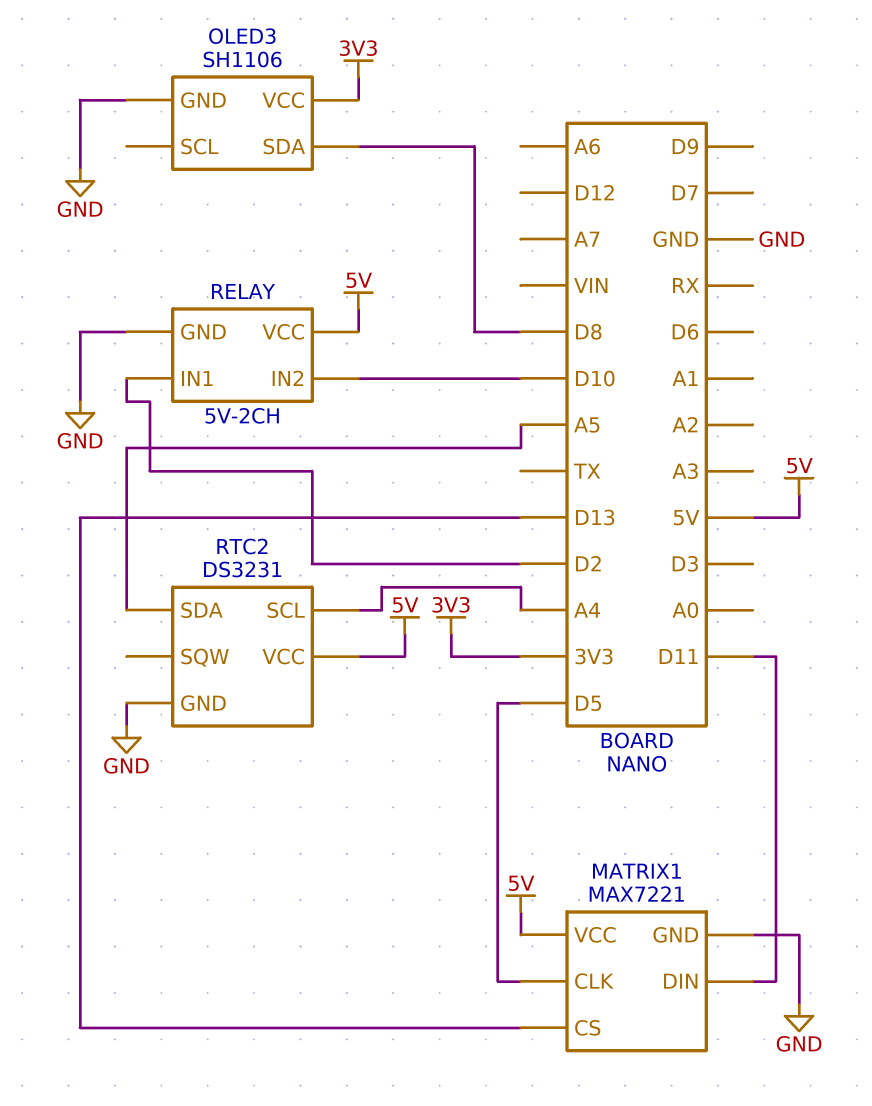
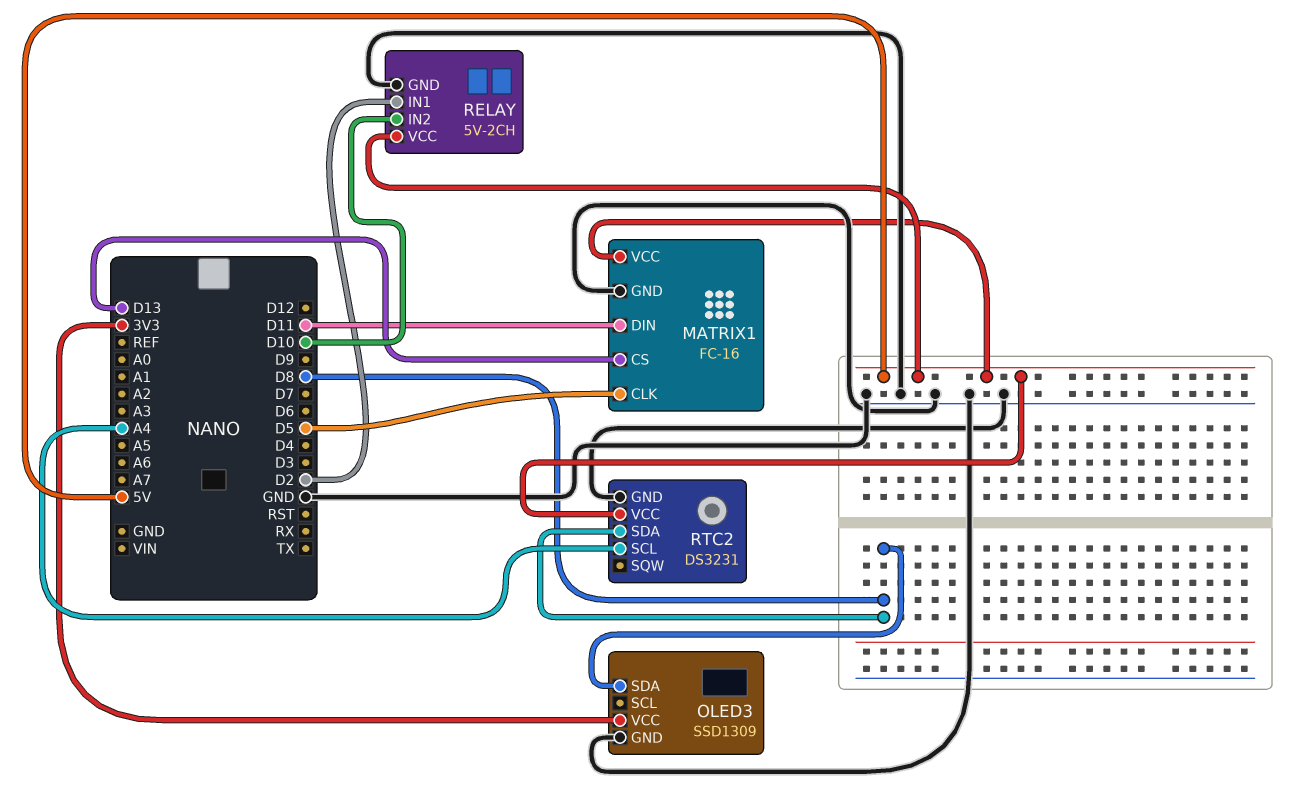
MATRIX1: MAX7221 -> FC-16
OLED3: SH1106 -> SSD1309
RTC2 pin SDA: A5 -> D8

